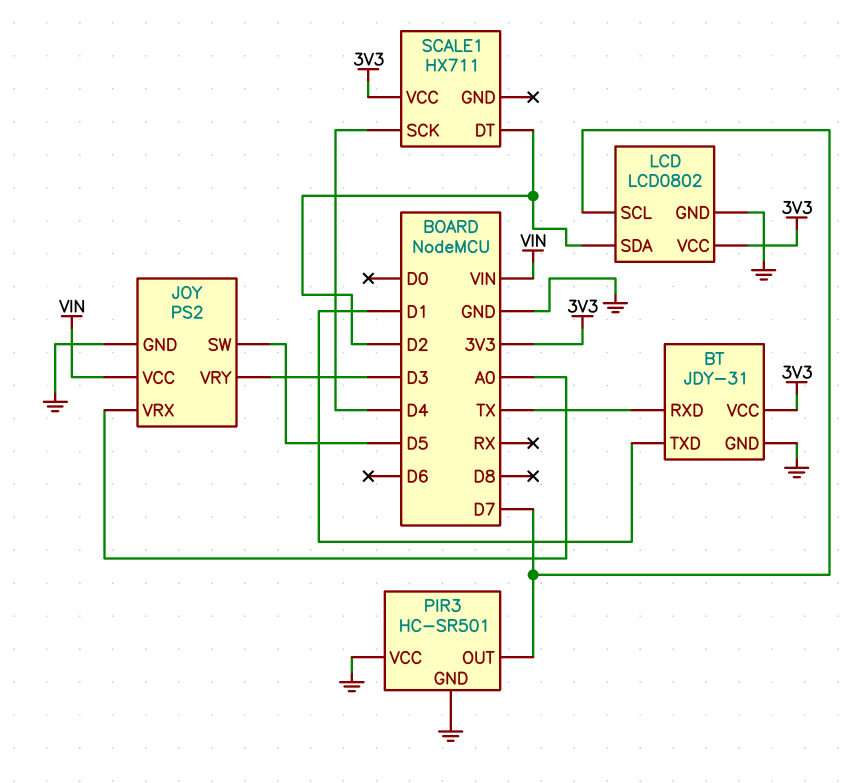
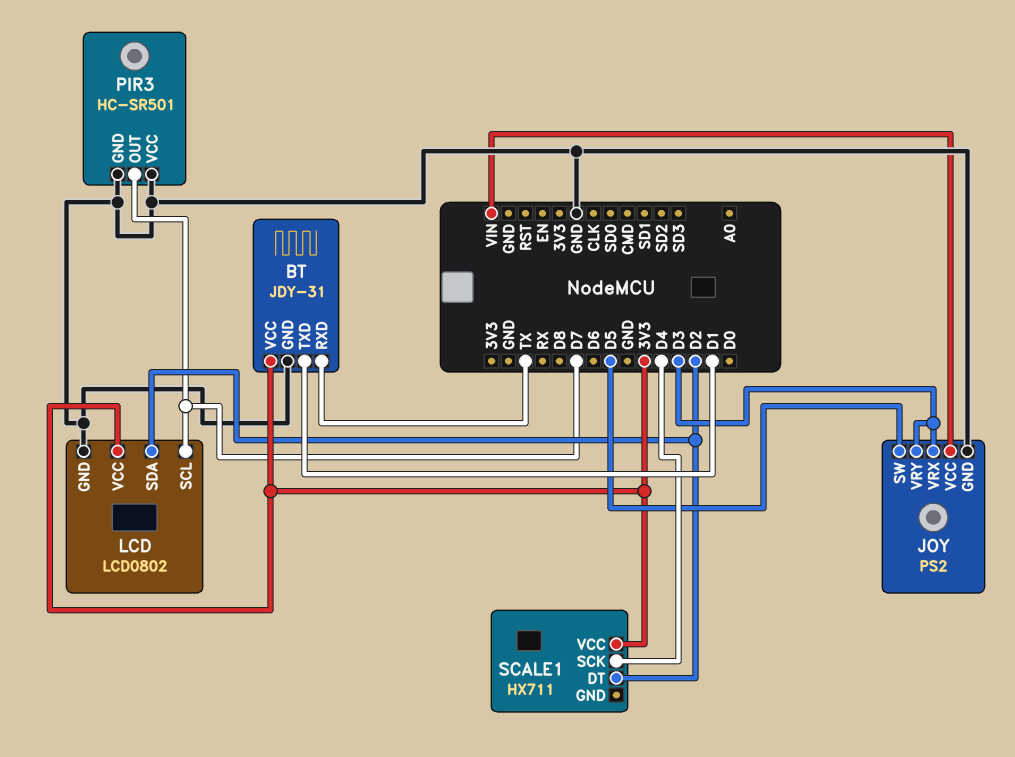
JOY pin VRX: A0 -> D3

